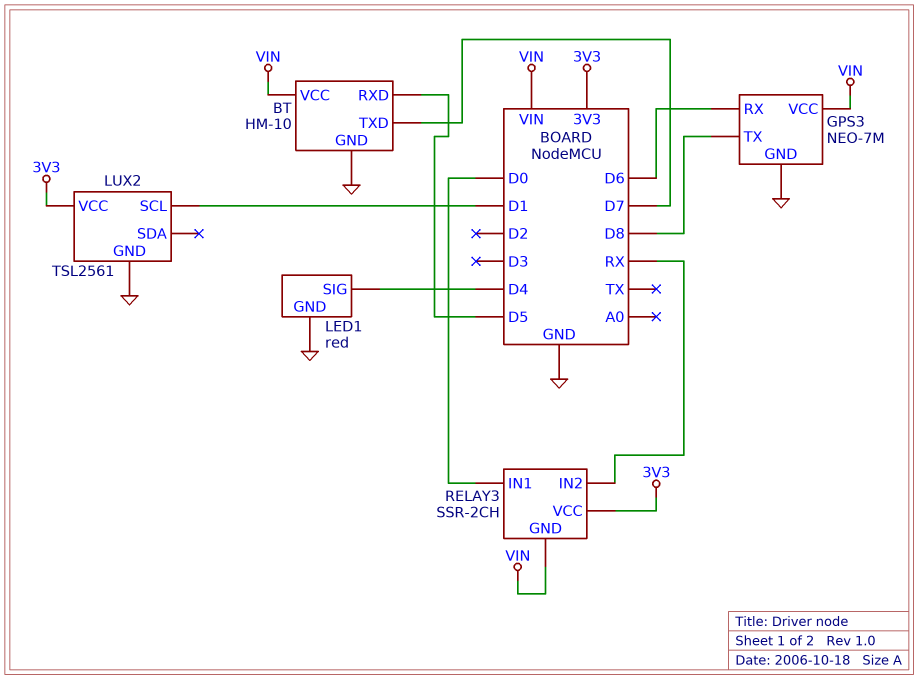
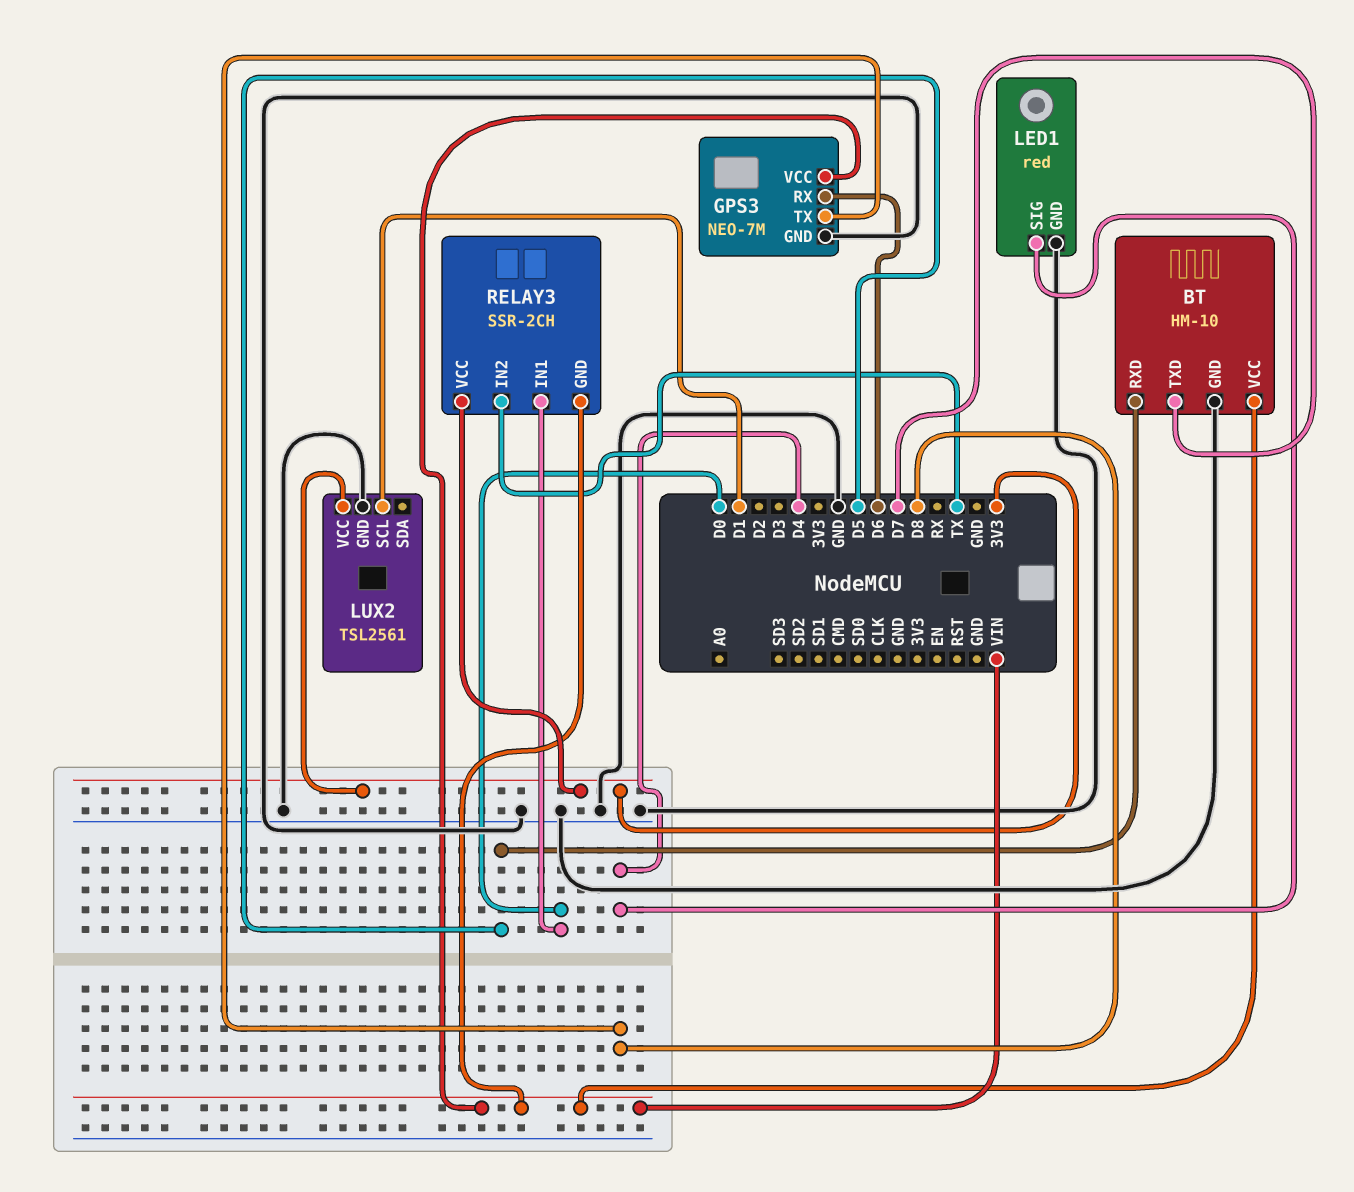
RELAY3 pin IN2: RX -> TX

